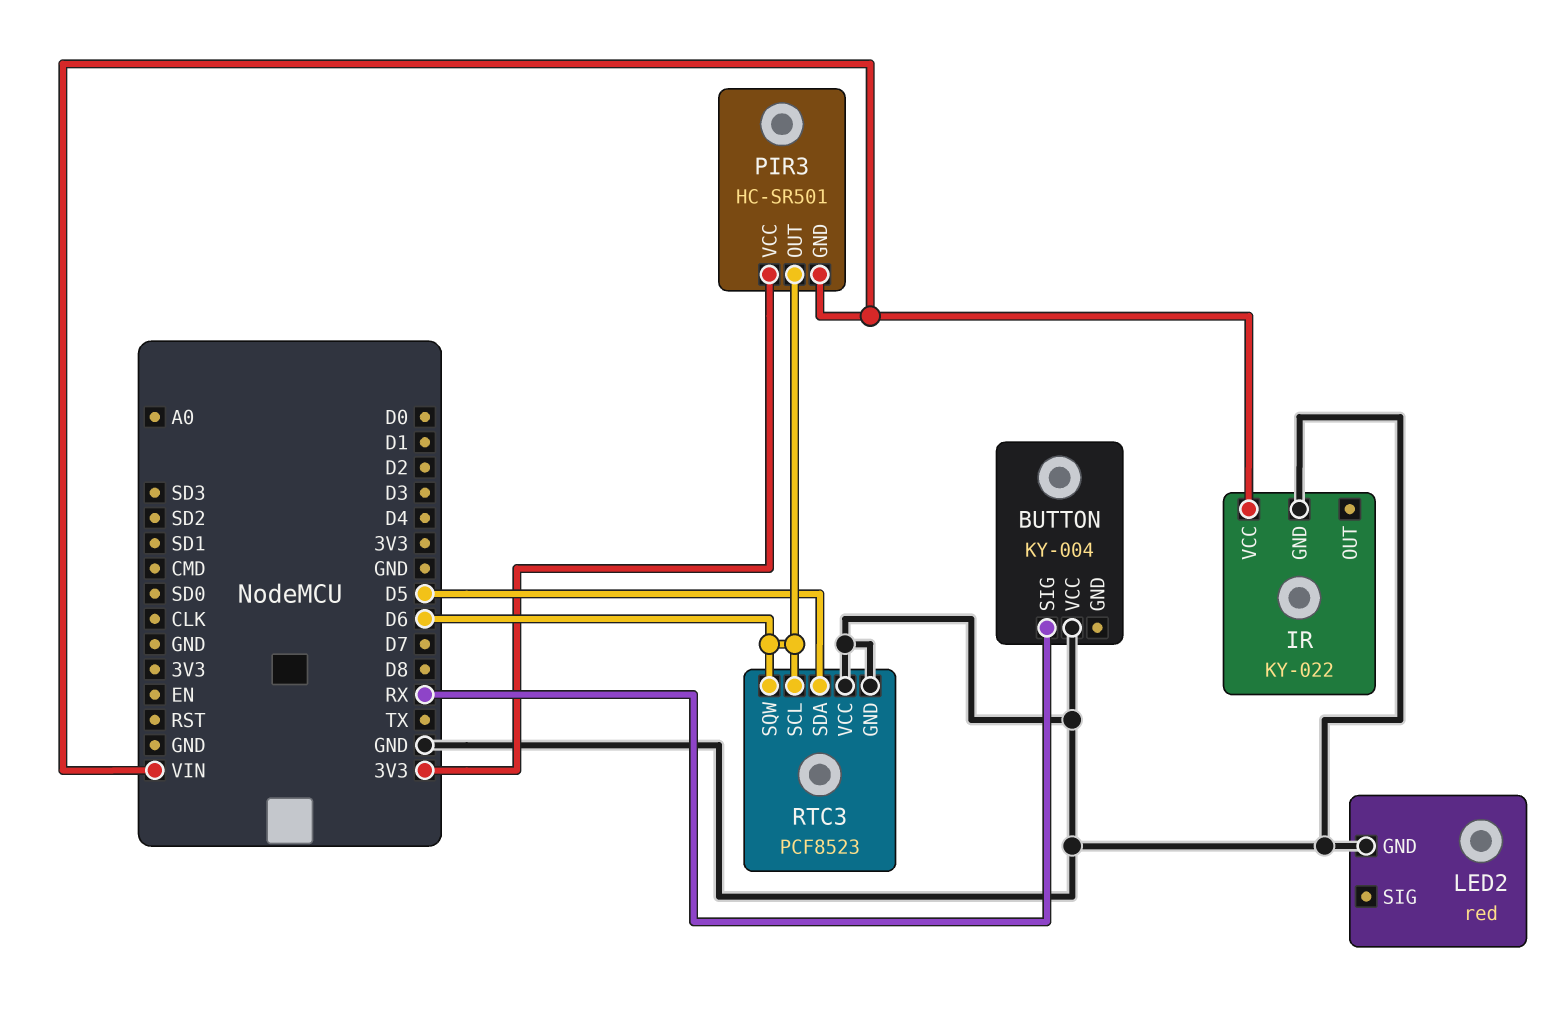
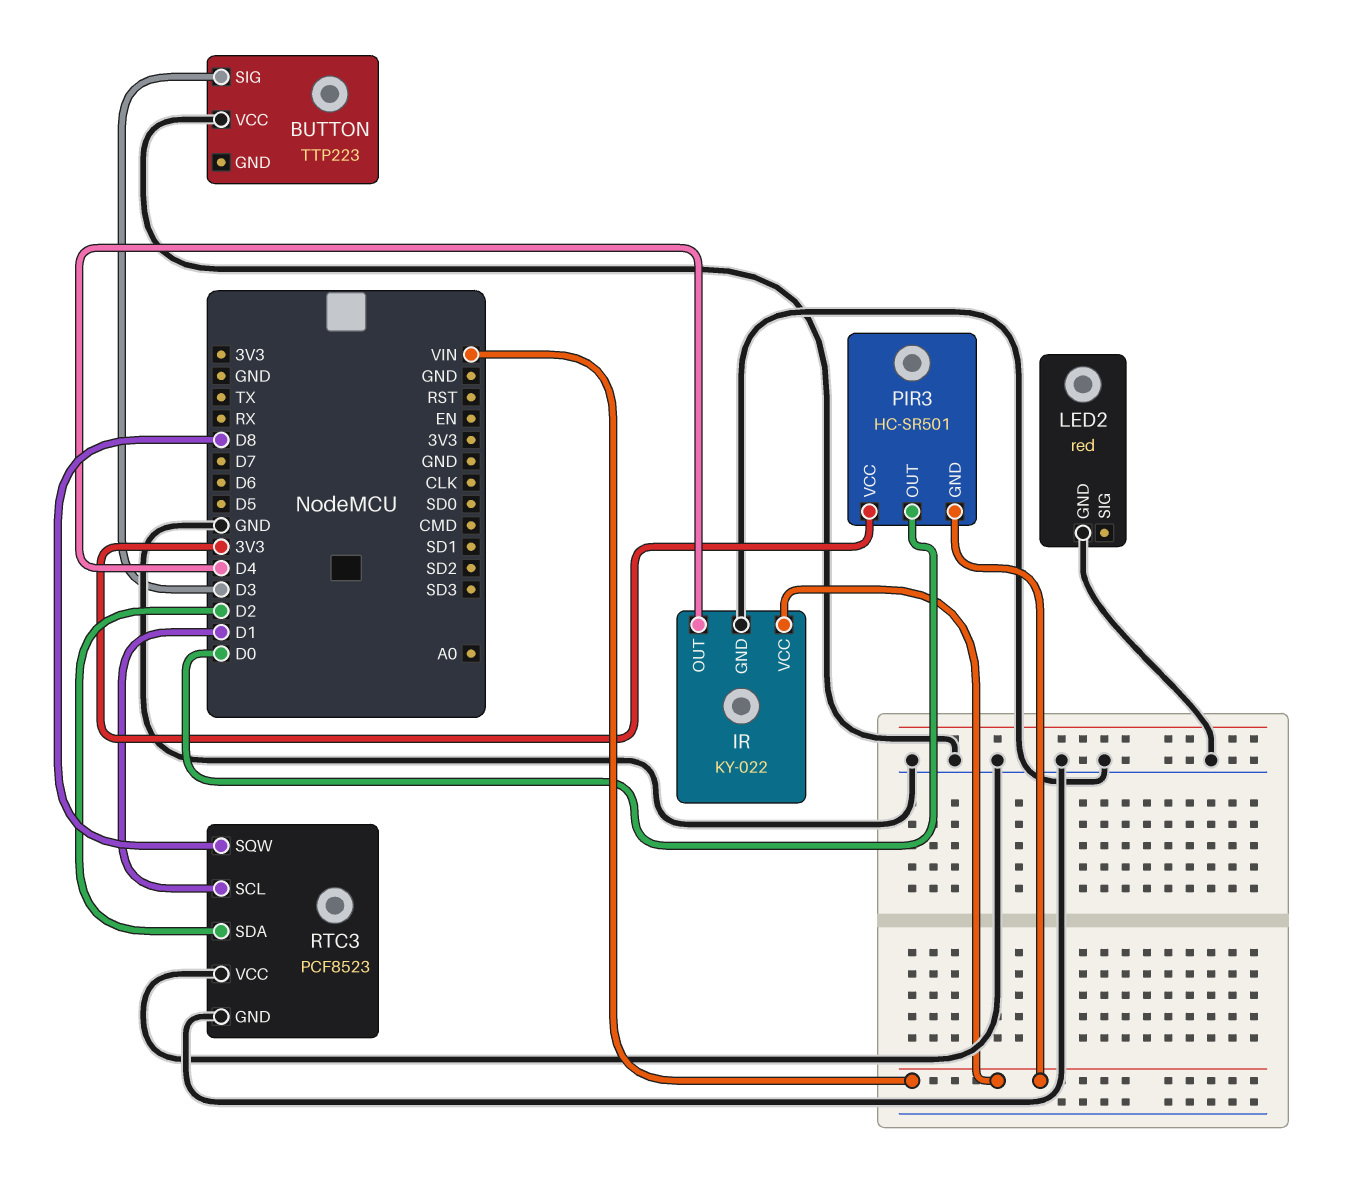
BUTTON: KY-004 -> TTP223
BUTTON pin SIG: RX -> D3
IR pin OUT: none -> D4
PIR3 pin OUT: D6 -> D0
RTC3 pin SCL: D6 -> D1
RTC3 pin SDA: D5 -> D2
RTC3 pin SQW: D6 -> D8

